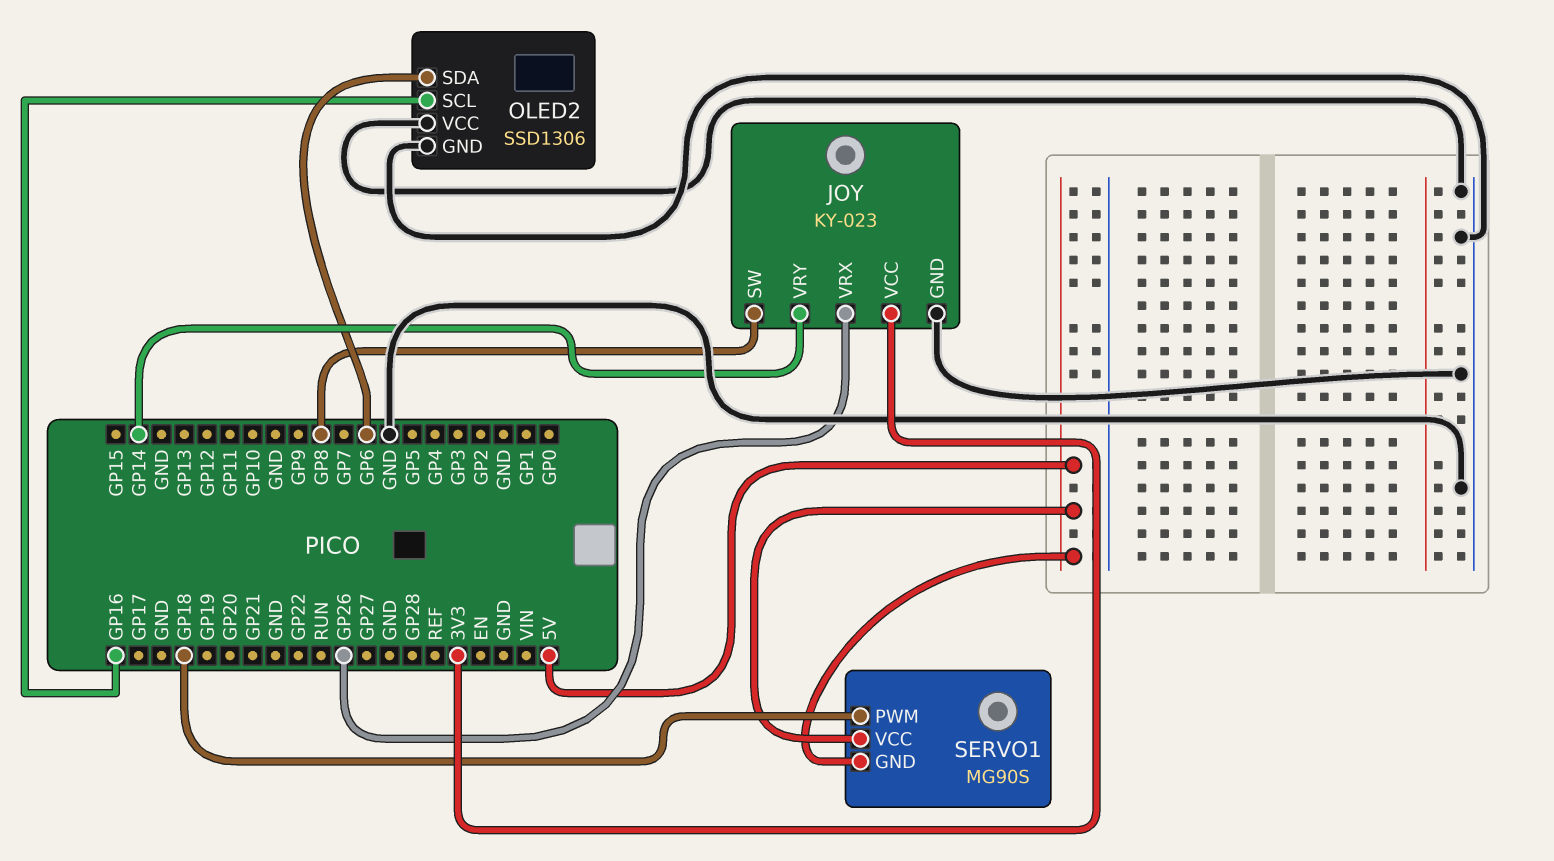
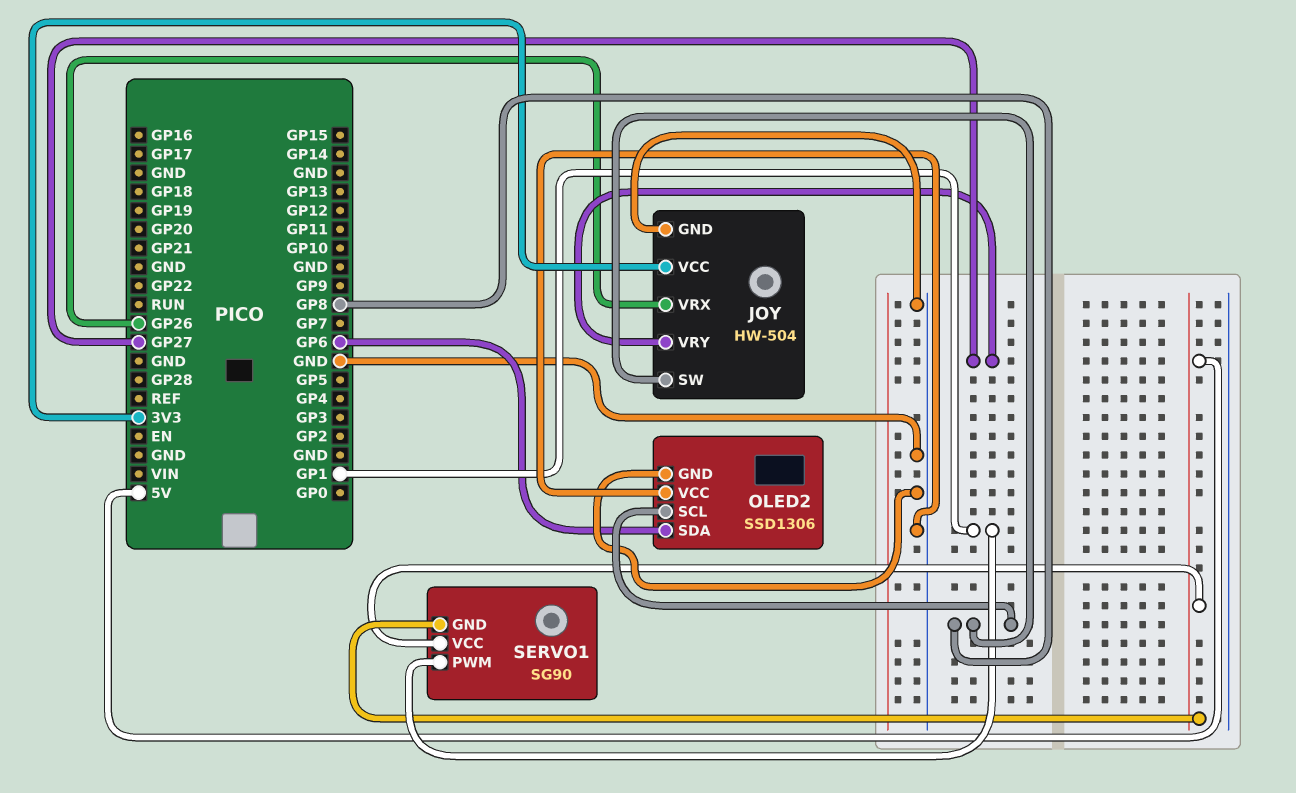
JOY: KY-023 -> HW-504
JOY pin VRY: GP14 -> GP27
OLED2 pin SCL: GP16 -> GP8
SERVO1: MG90S -> SG90
SERVO1 pin PWM: GP18 -> GP1

